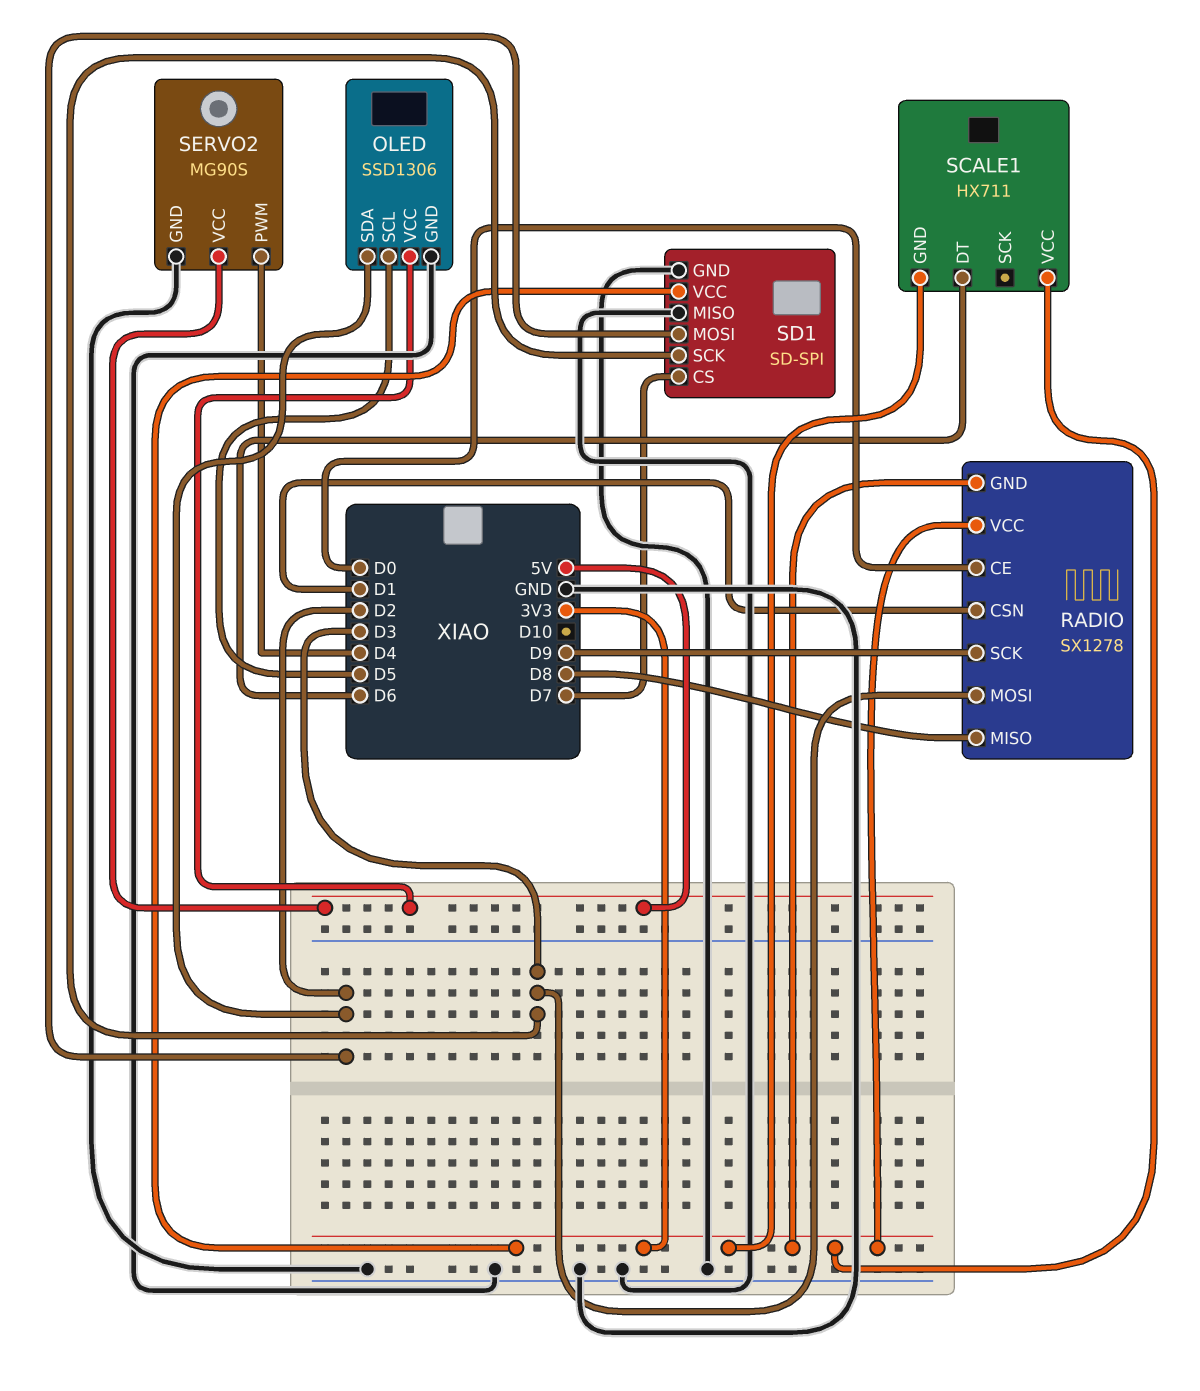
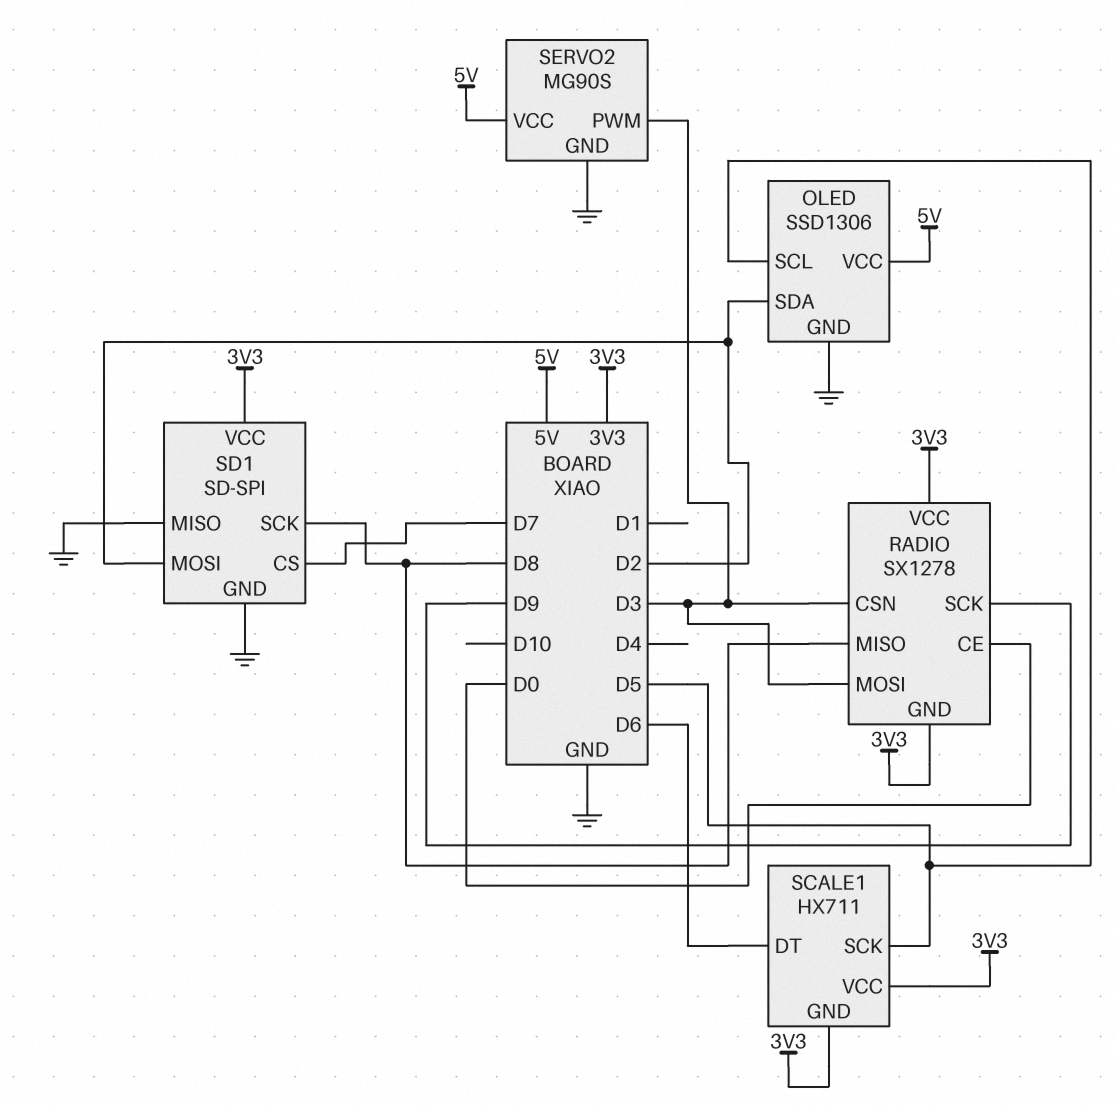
RADIO pin CSN: D1 -> D3
SCALE1 pin SCK: none -> D5
SD1 pin SCK: D3 -> D8
SERVO2 pin PWM: D4 -> D3

